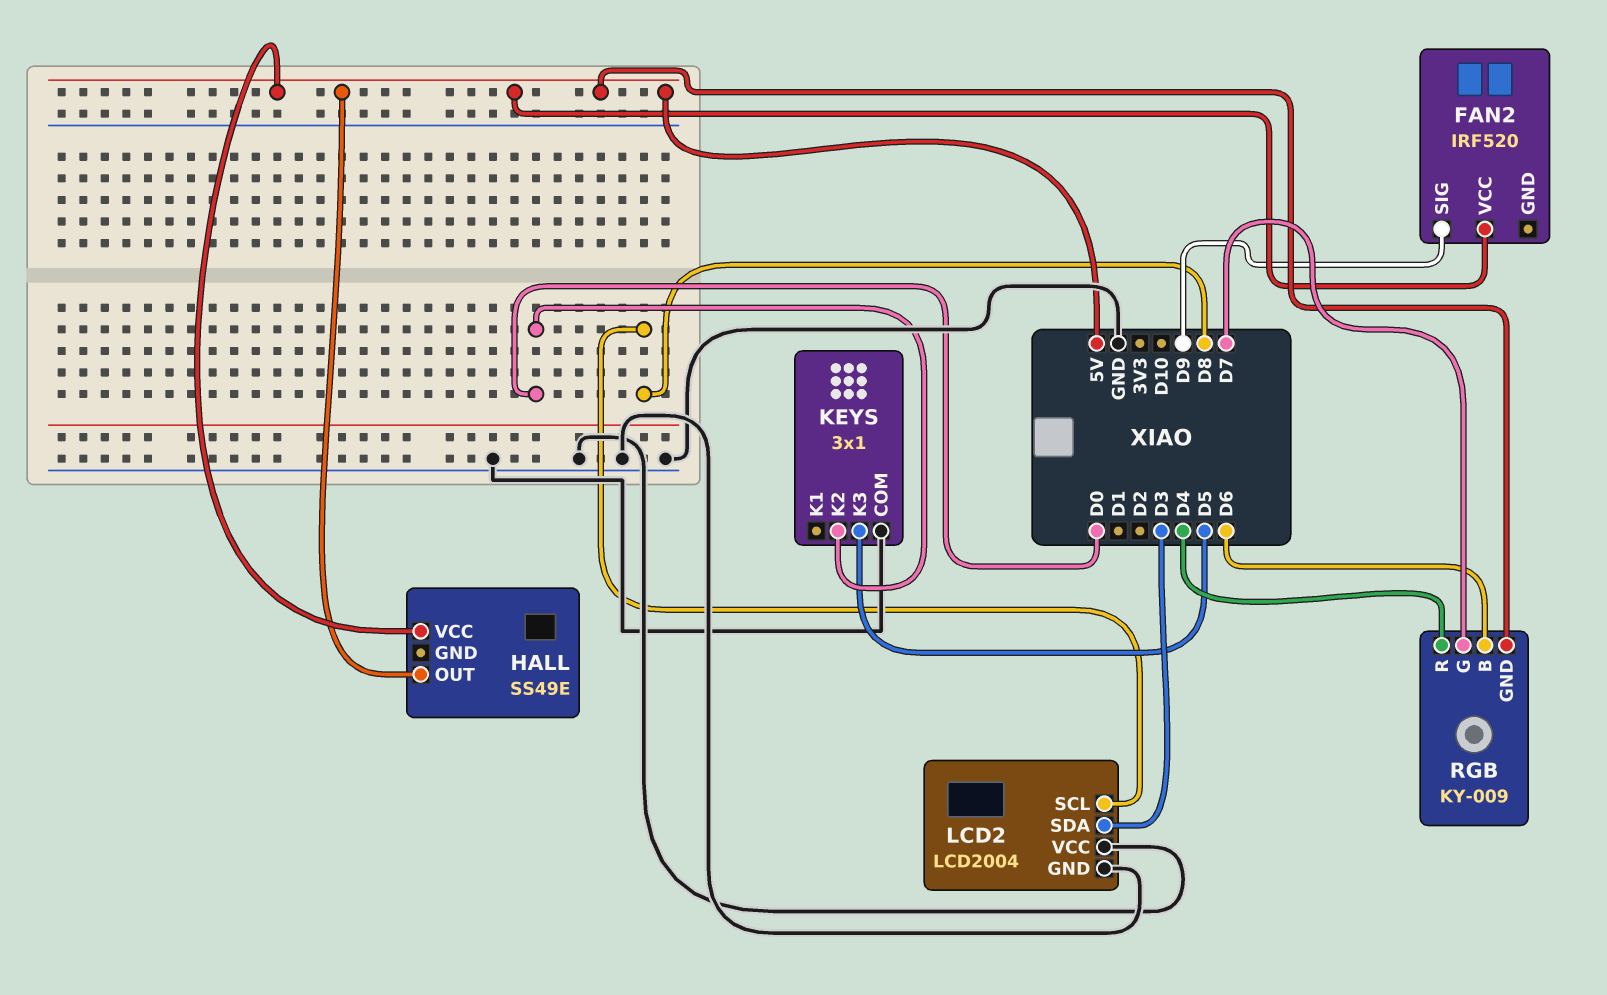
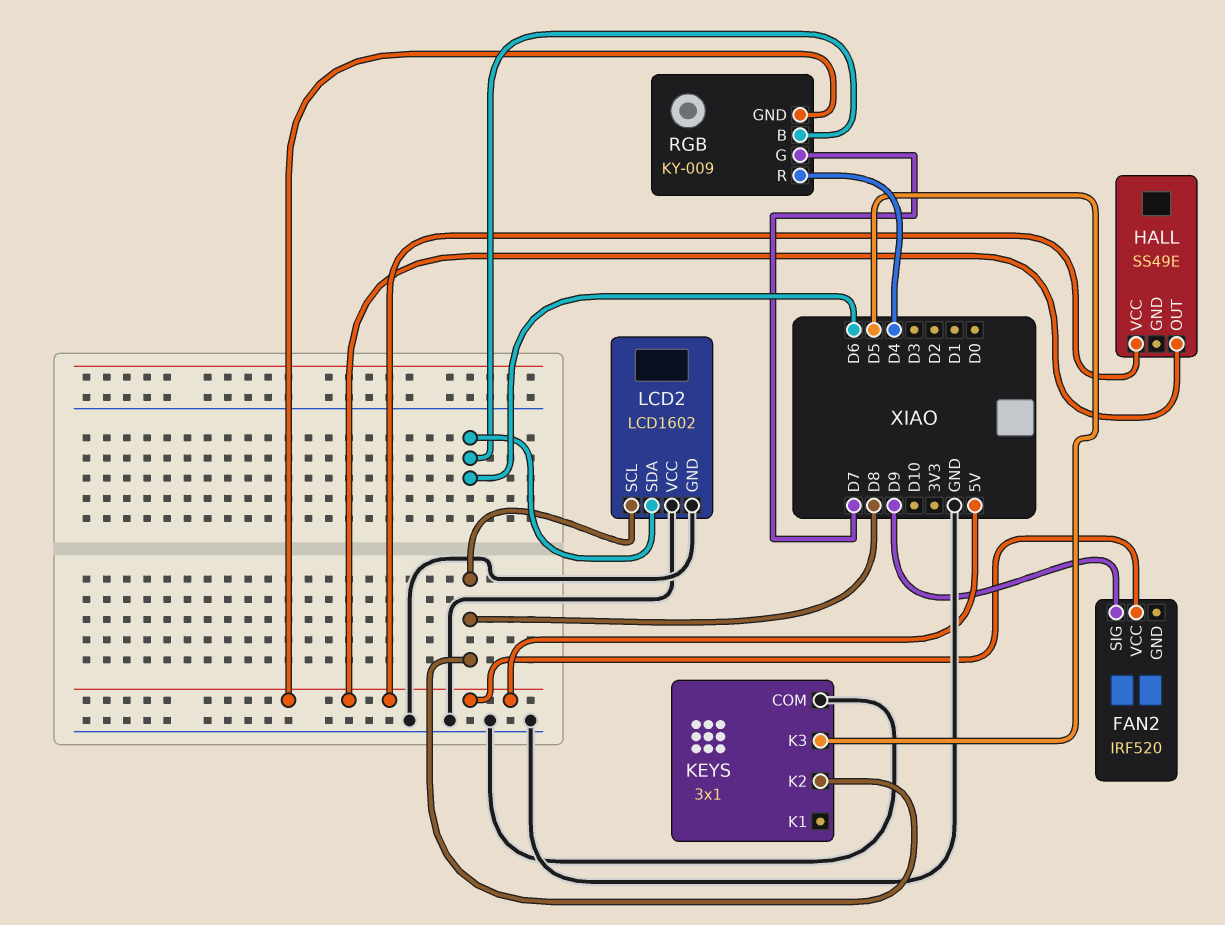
KEYS pin K2: D0 -> D8
LCD2: LCD2004 -> LCD1602
LCD2 pin SDA: D3 -> D6

